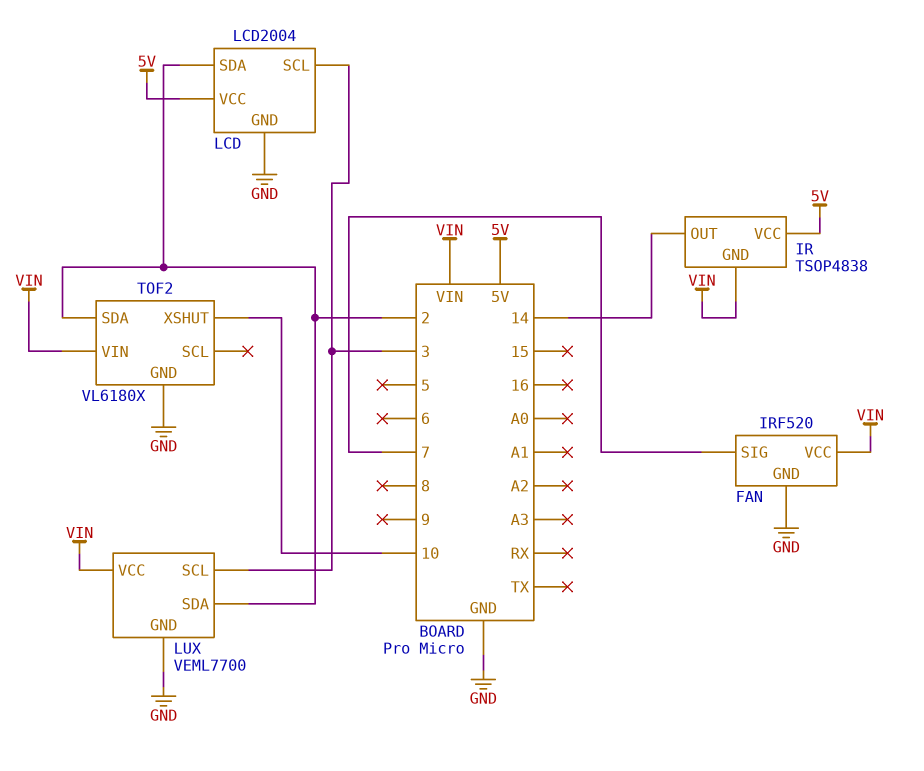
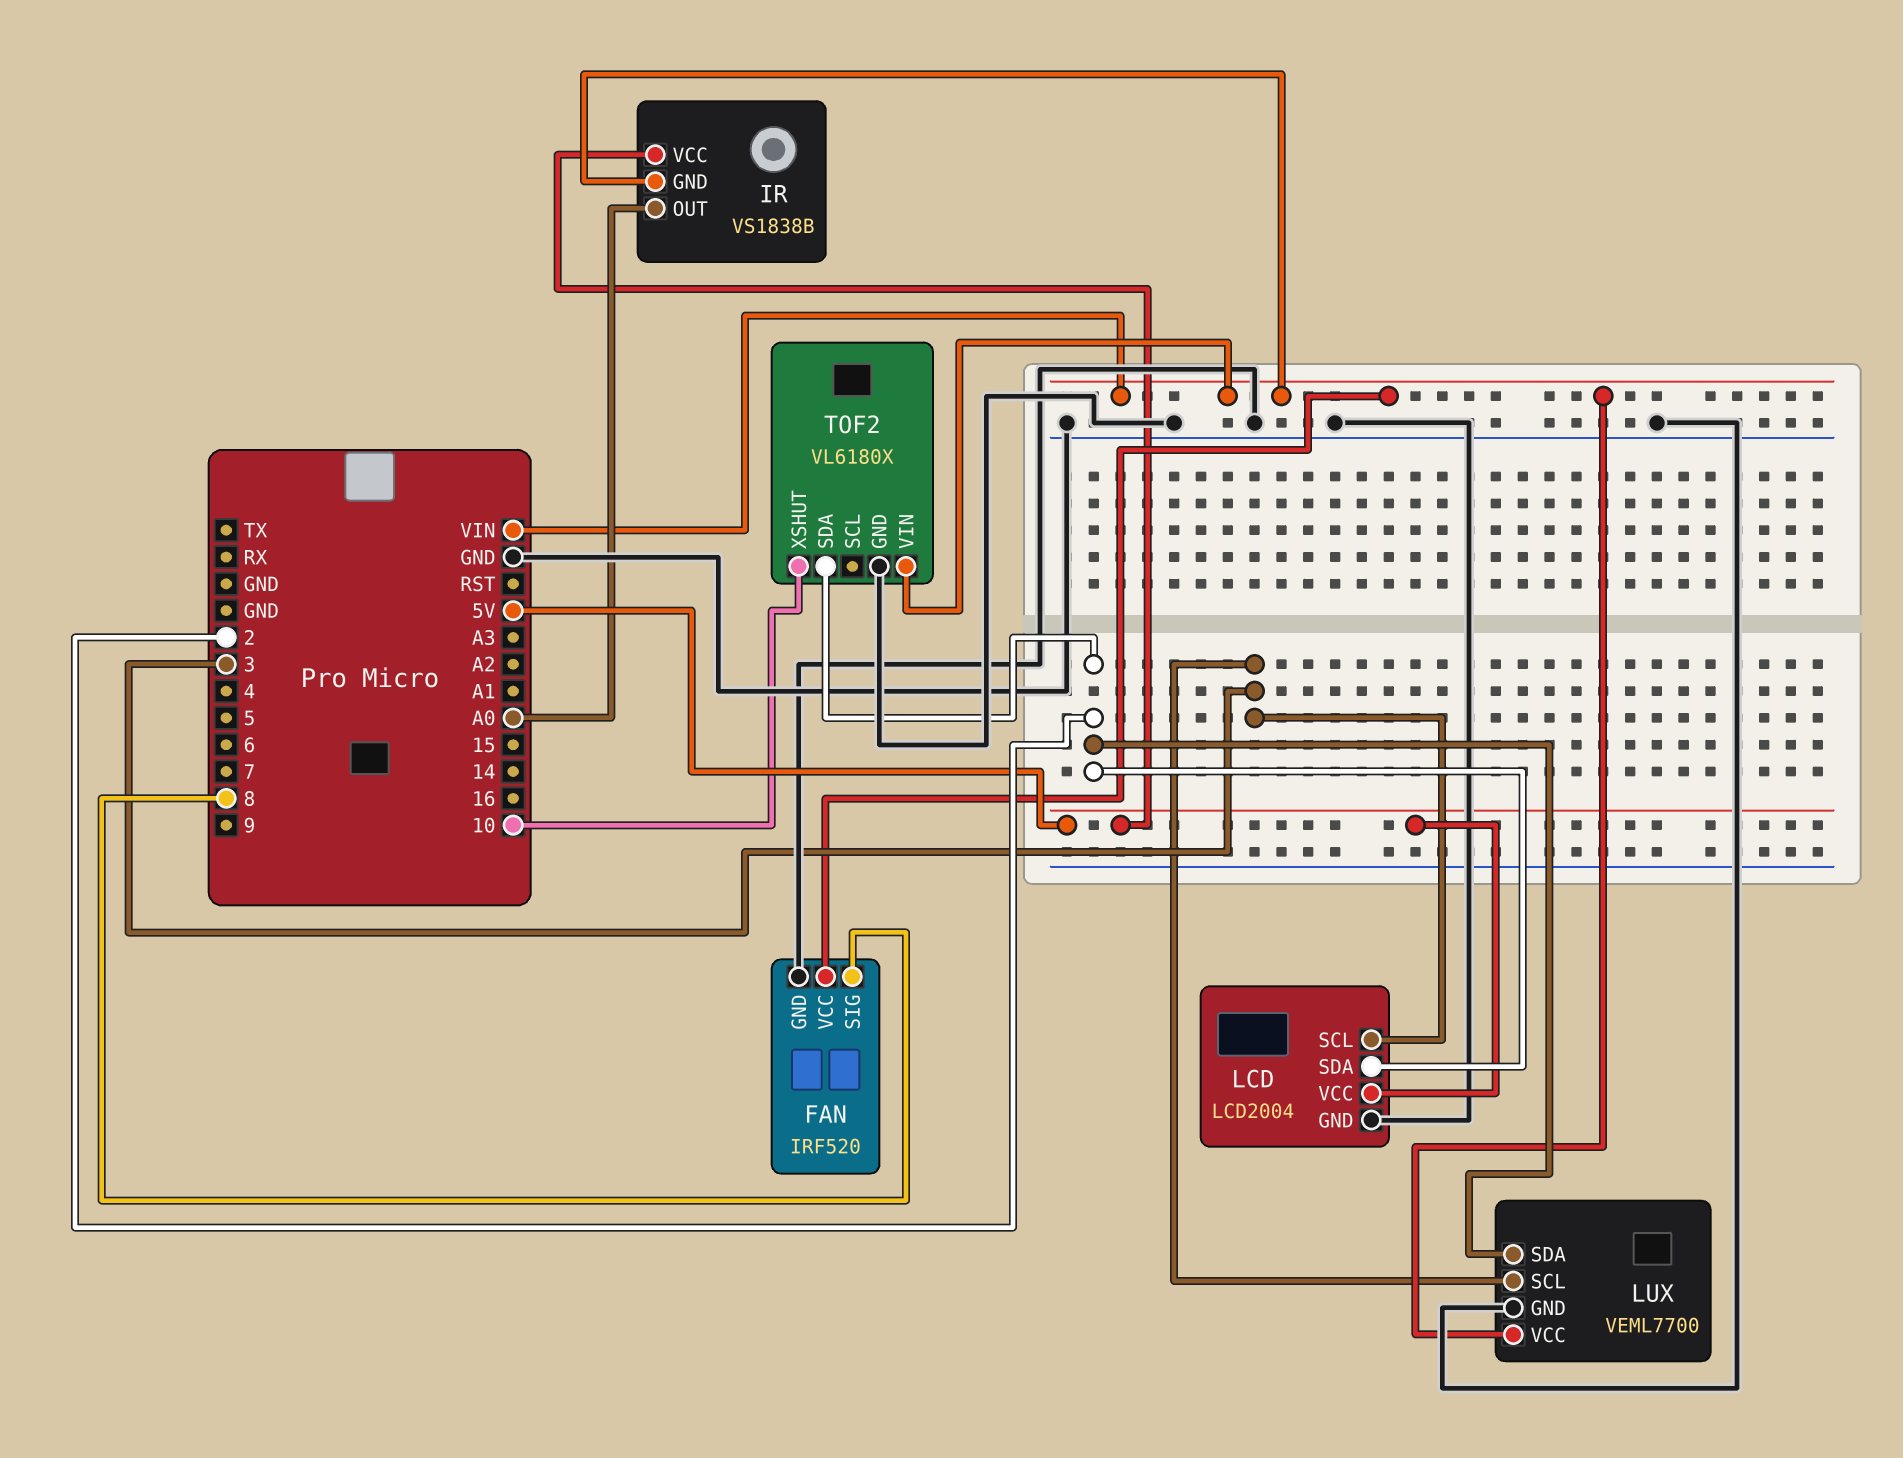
FAN pin SIG: 7 -> 8
IR: TSOP4838 -> VS1838B
IR pin OUT: 14 -> A0

